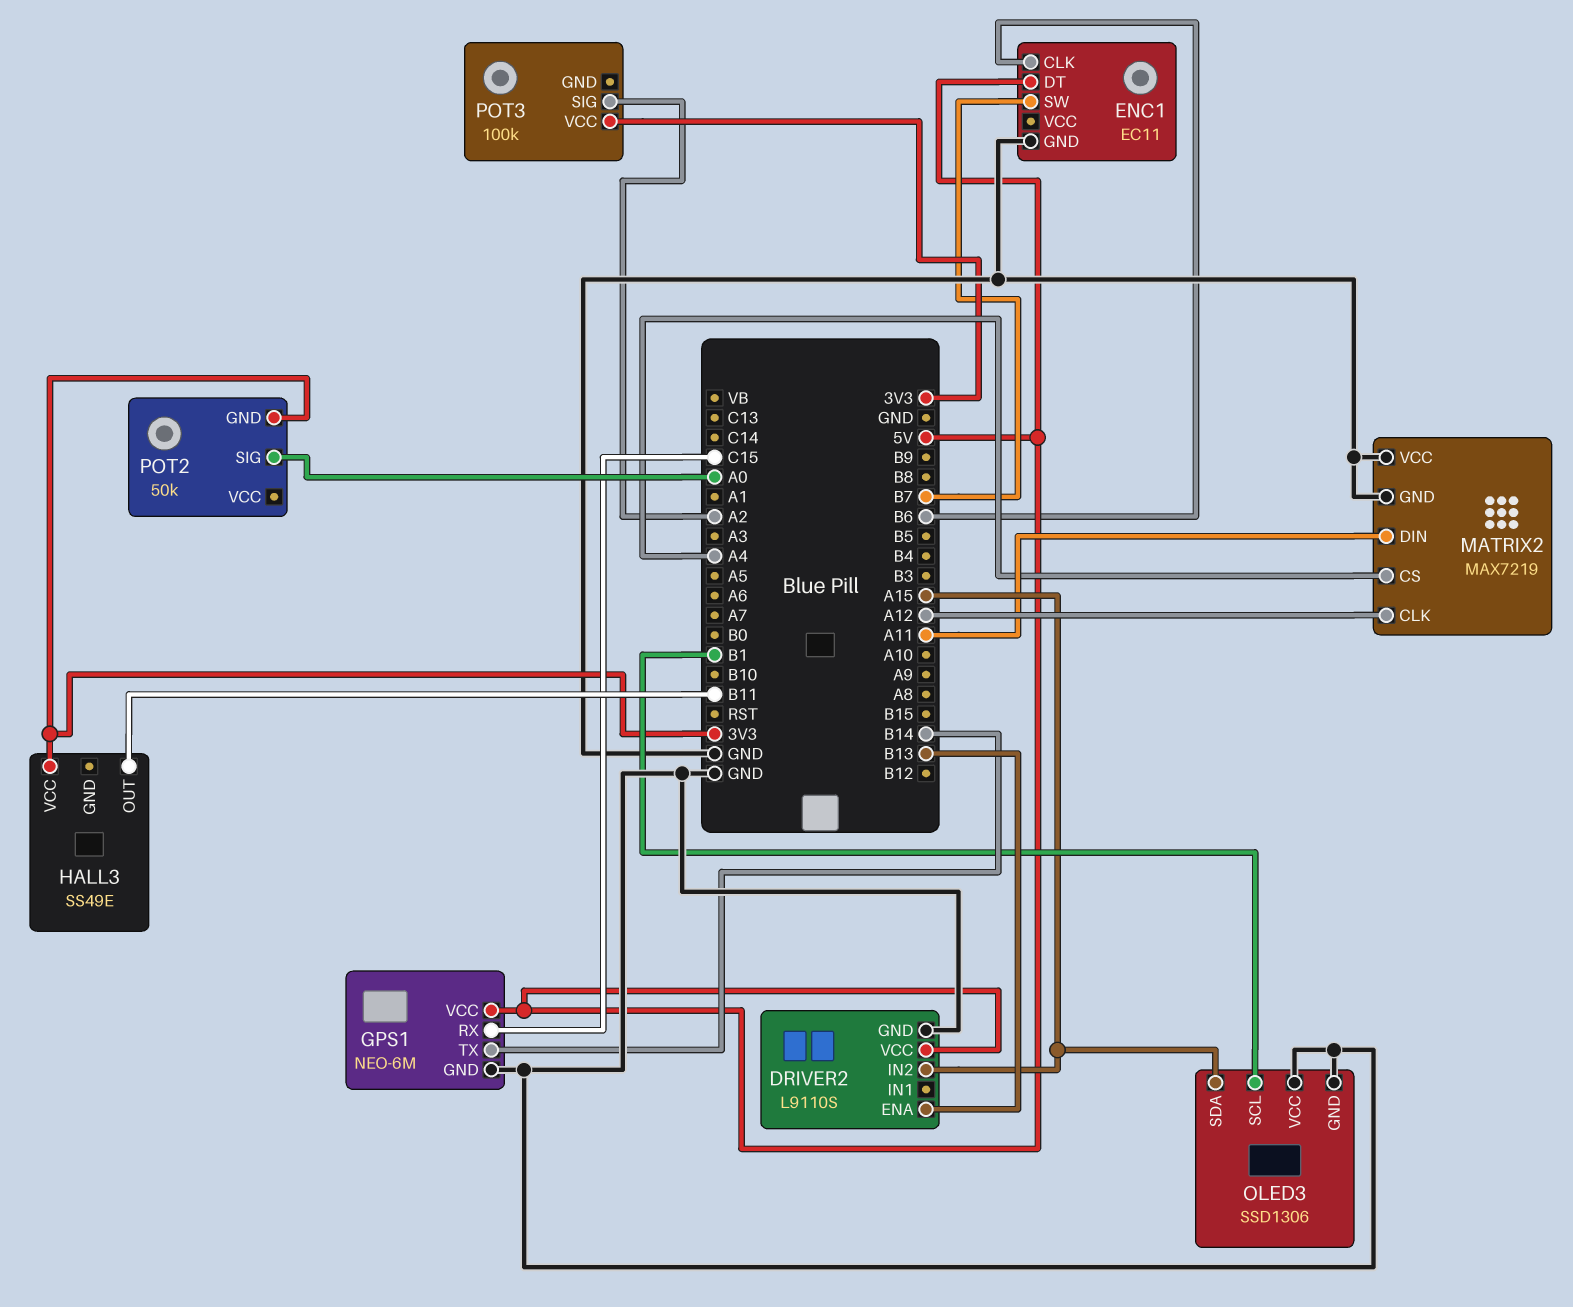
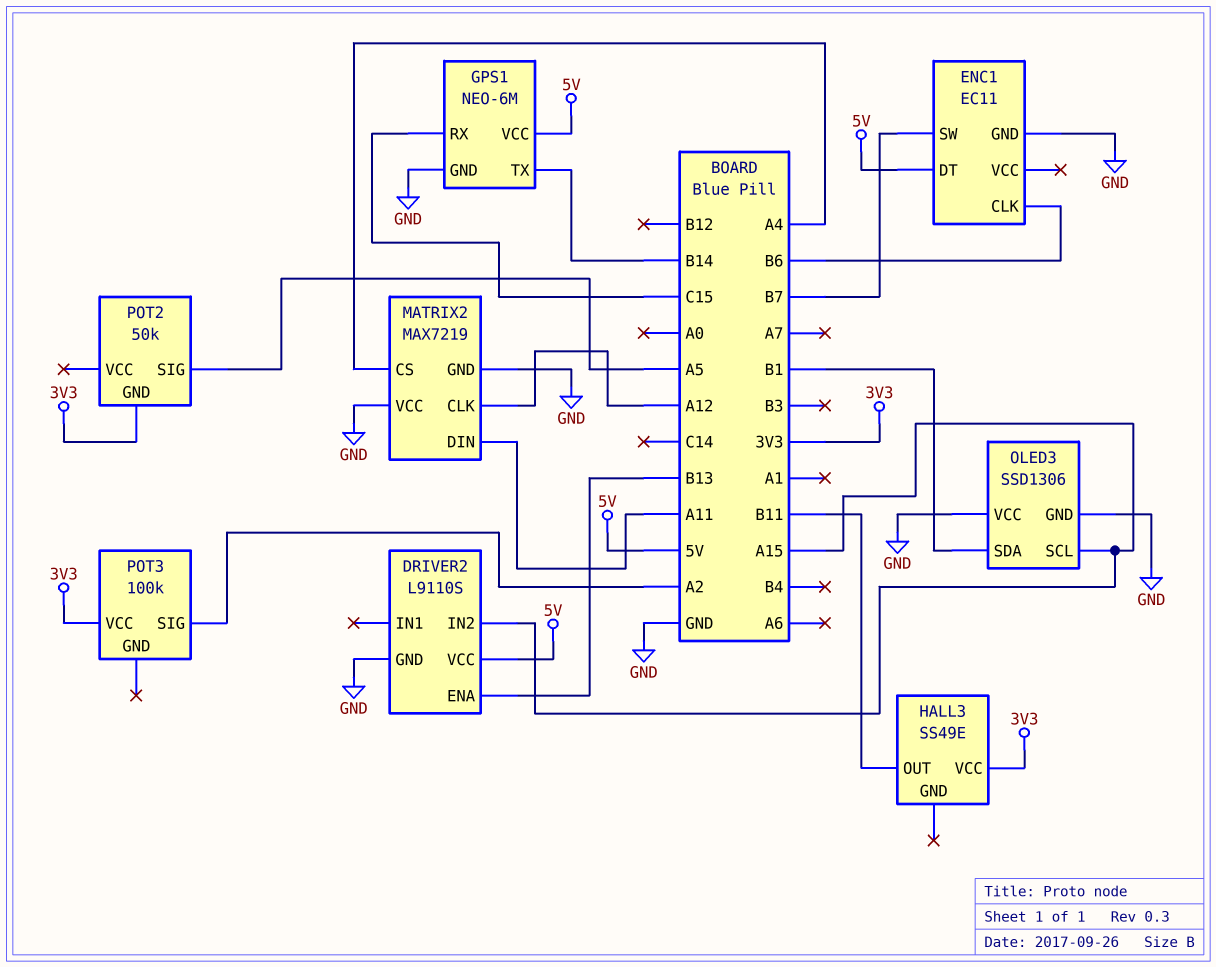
OLED3 pin SCL: B1 -> A15
OLED3 pin SDA: A15 -> B1
POT2 pin SIG: A0 -> A5

